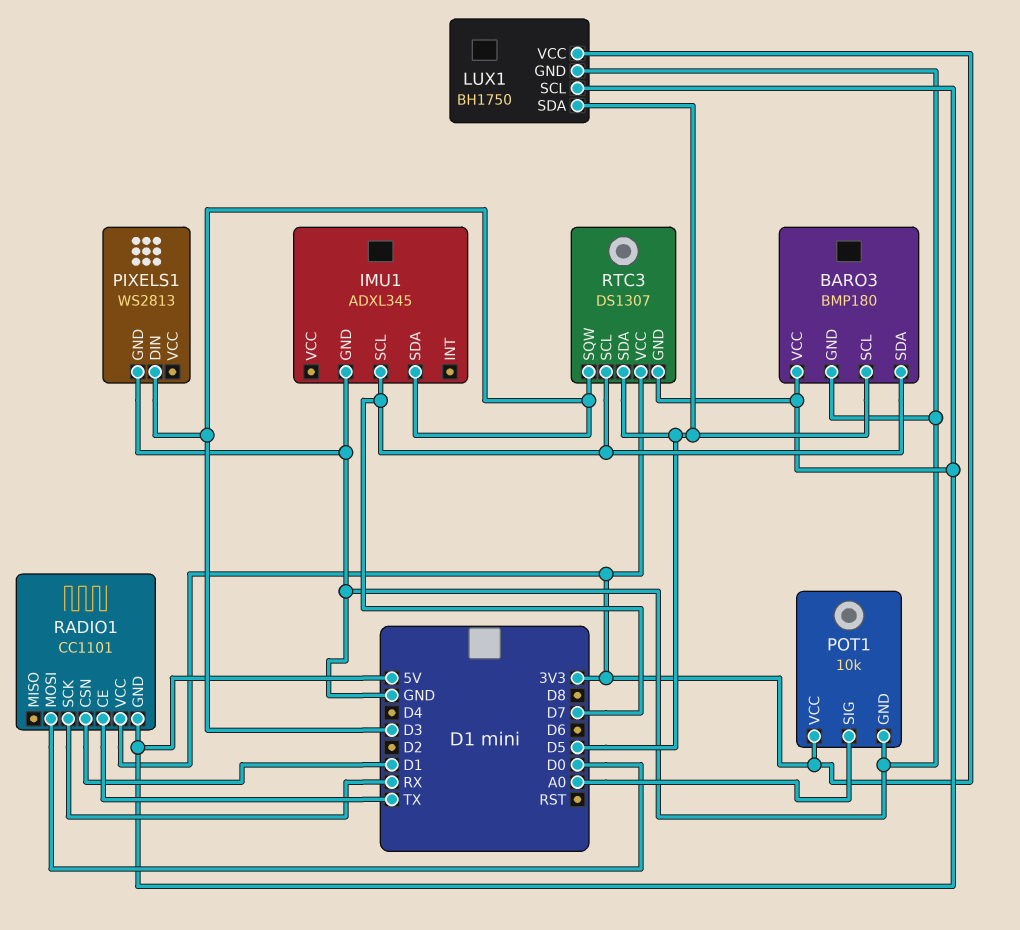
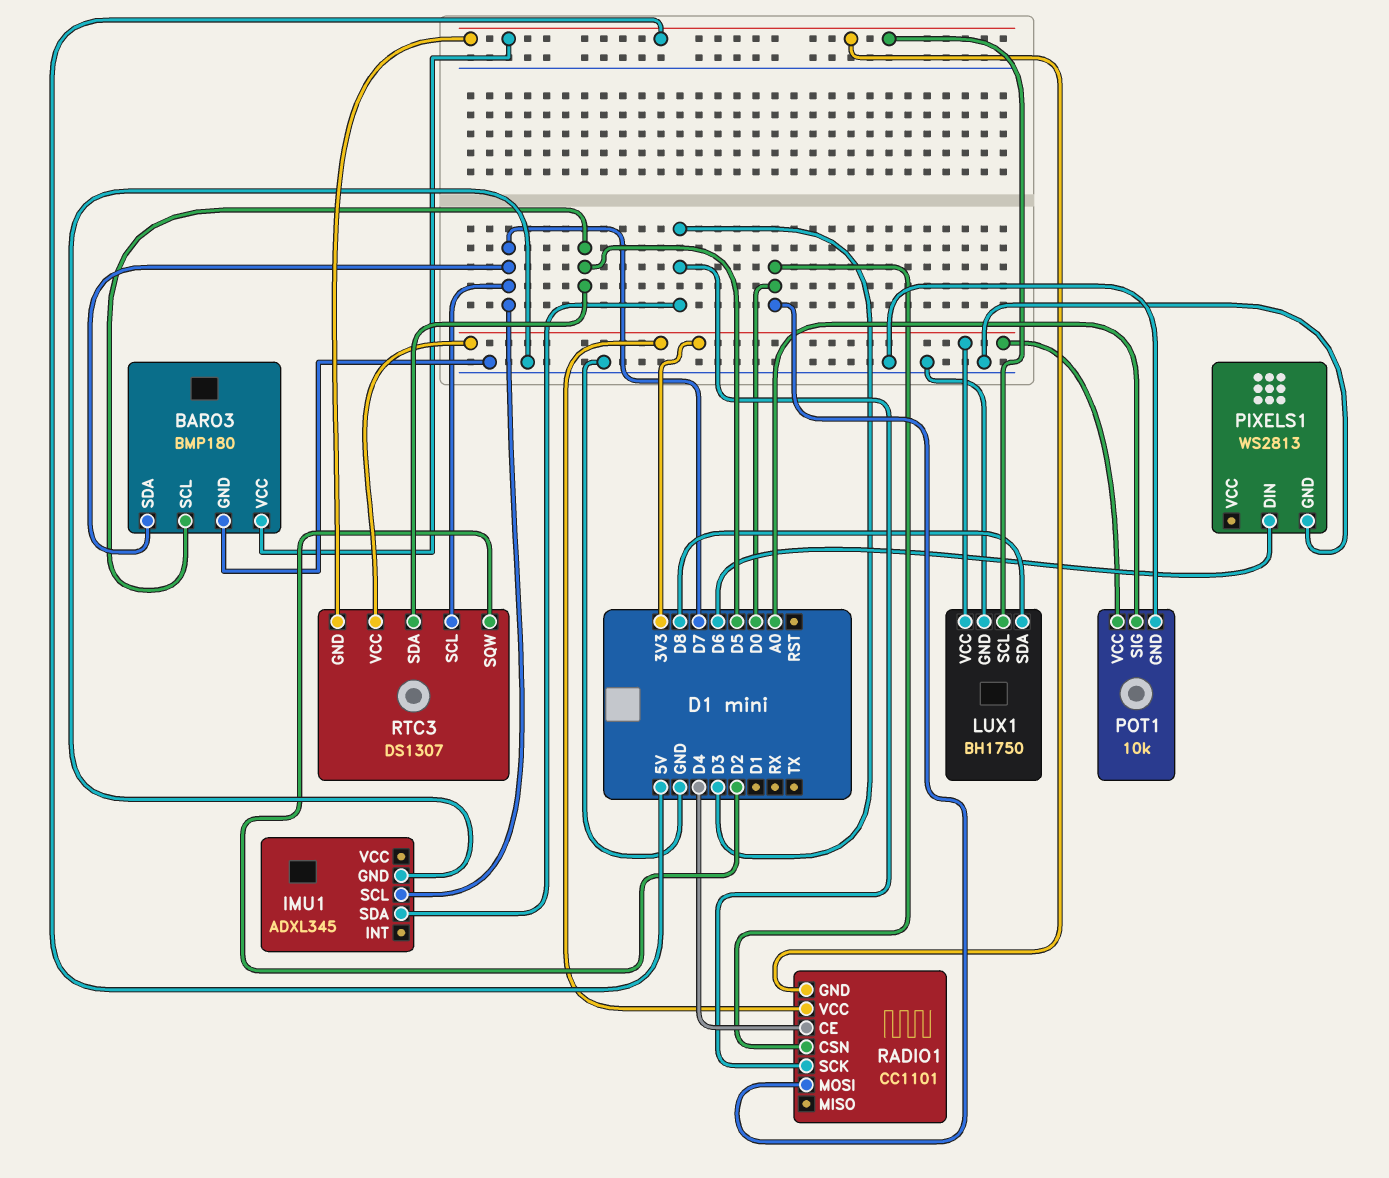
LUX1 pin SDA: D5 -> D8
PIXELS1 pin DIN: D3 -> D6
RADIO1 pin CE: TX -> D4
RADIO1 pin CSN: D1 -> D0
RADIO1 pin SCK: RX -> D3
RTC3 pin SQW: D3 -> D2

